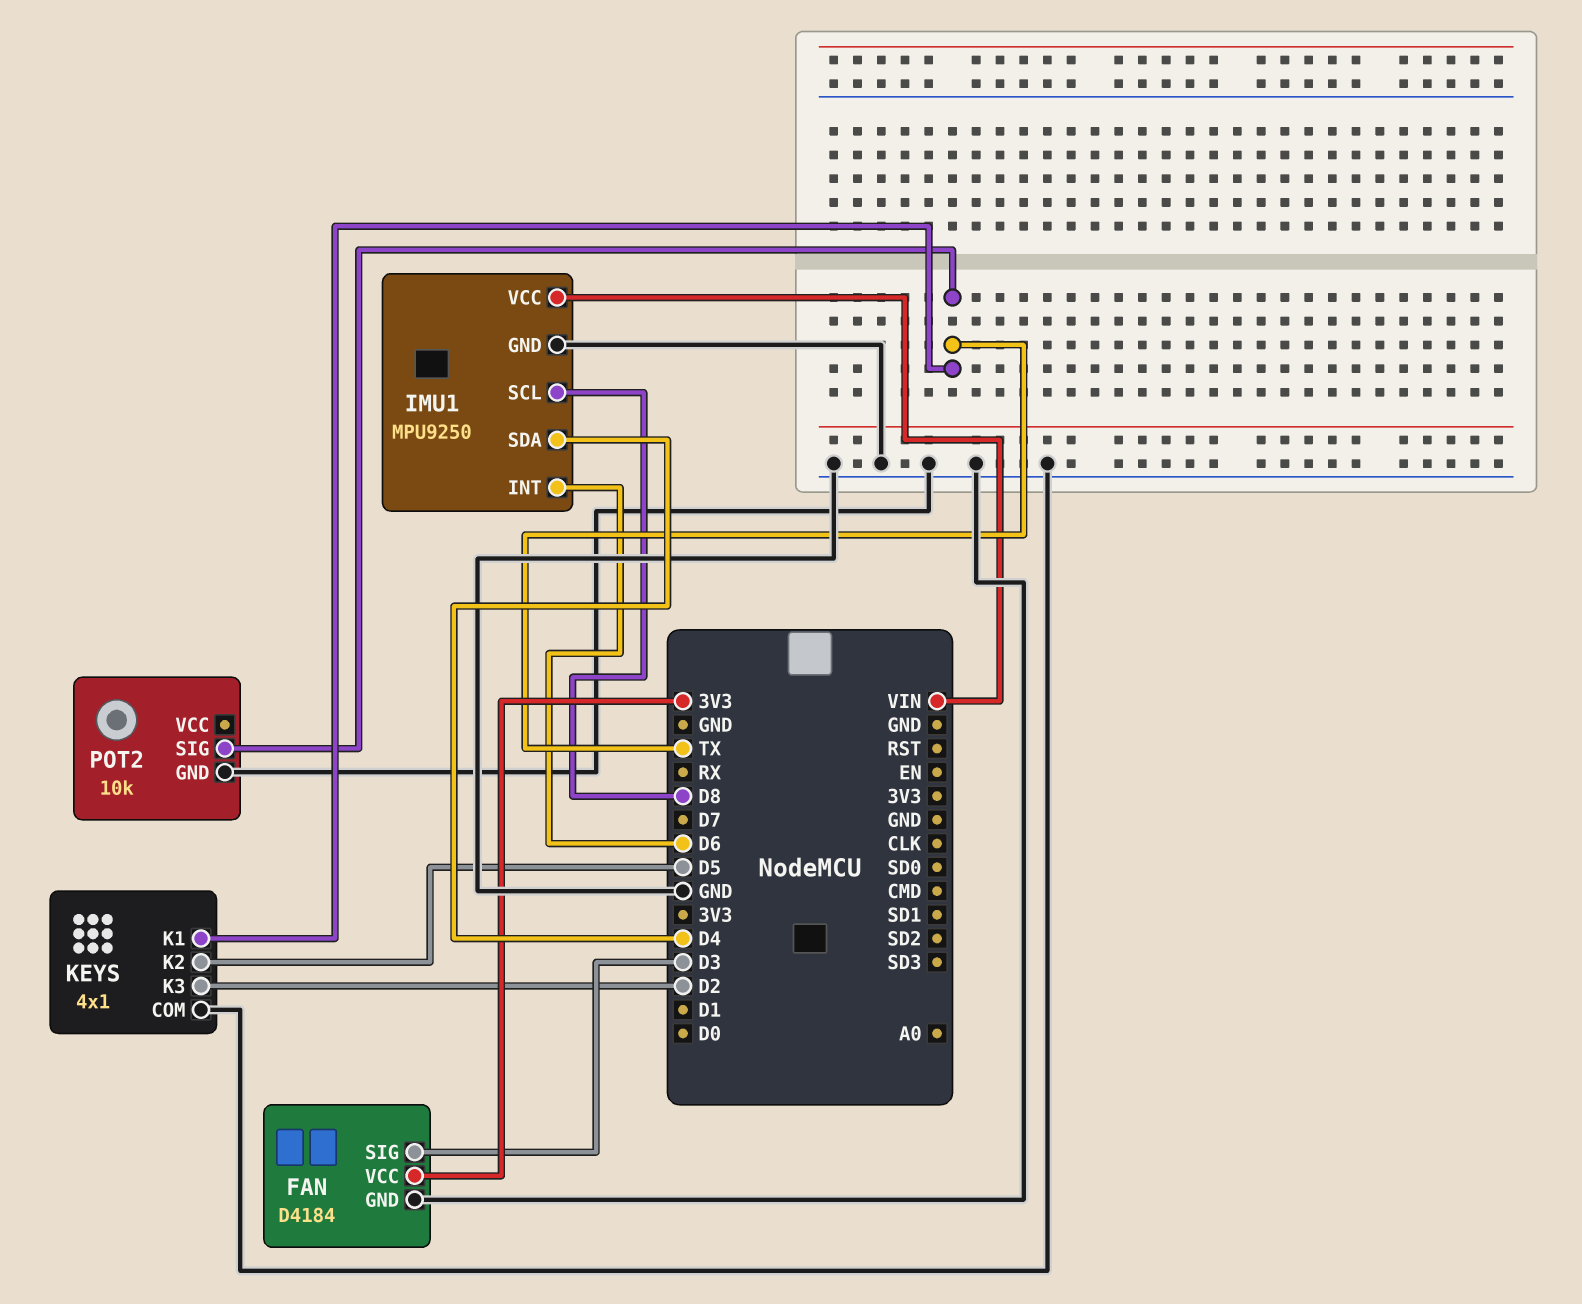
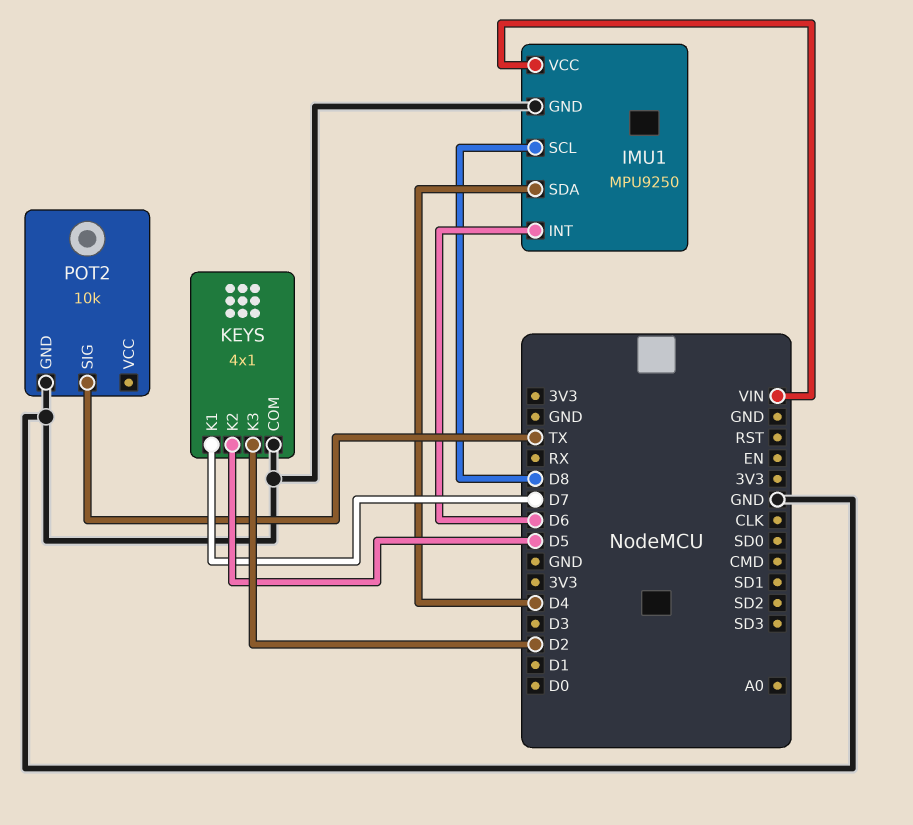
FAN: D4184 -> none
FAN pin GND: GND -> none
FAN pin SIG: D3 -> none
FAN pin VCC: 3V3 -> none
KEYS pin K1: TX -> D7

